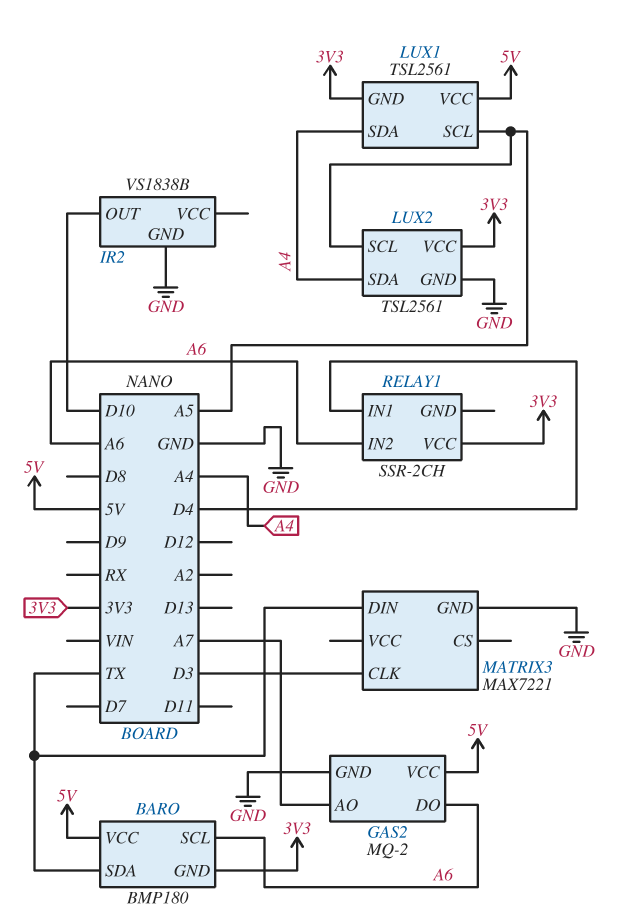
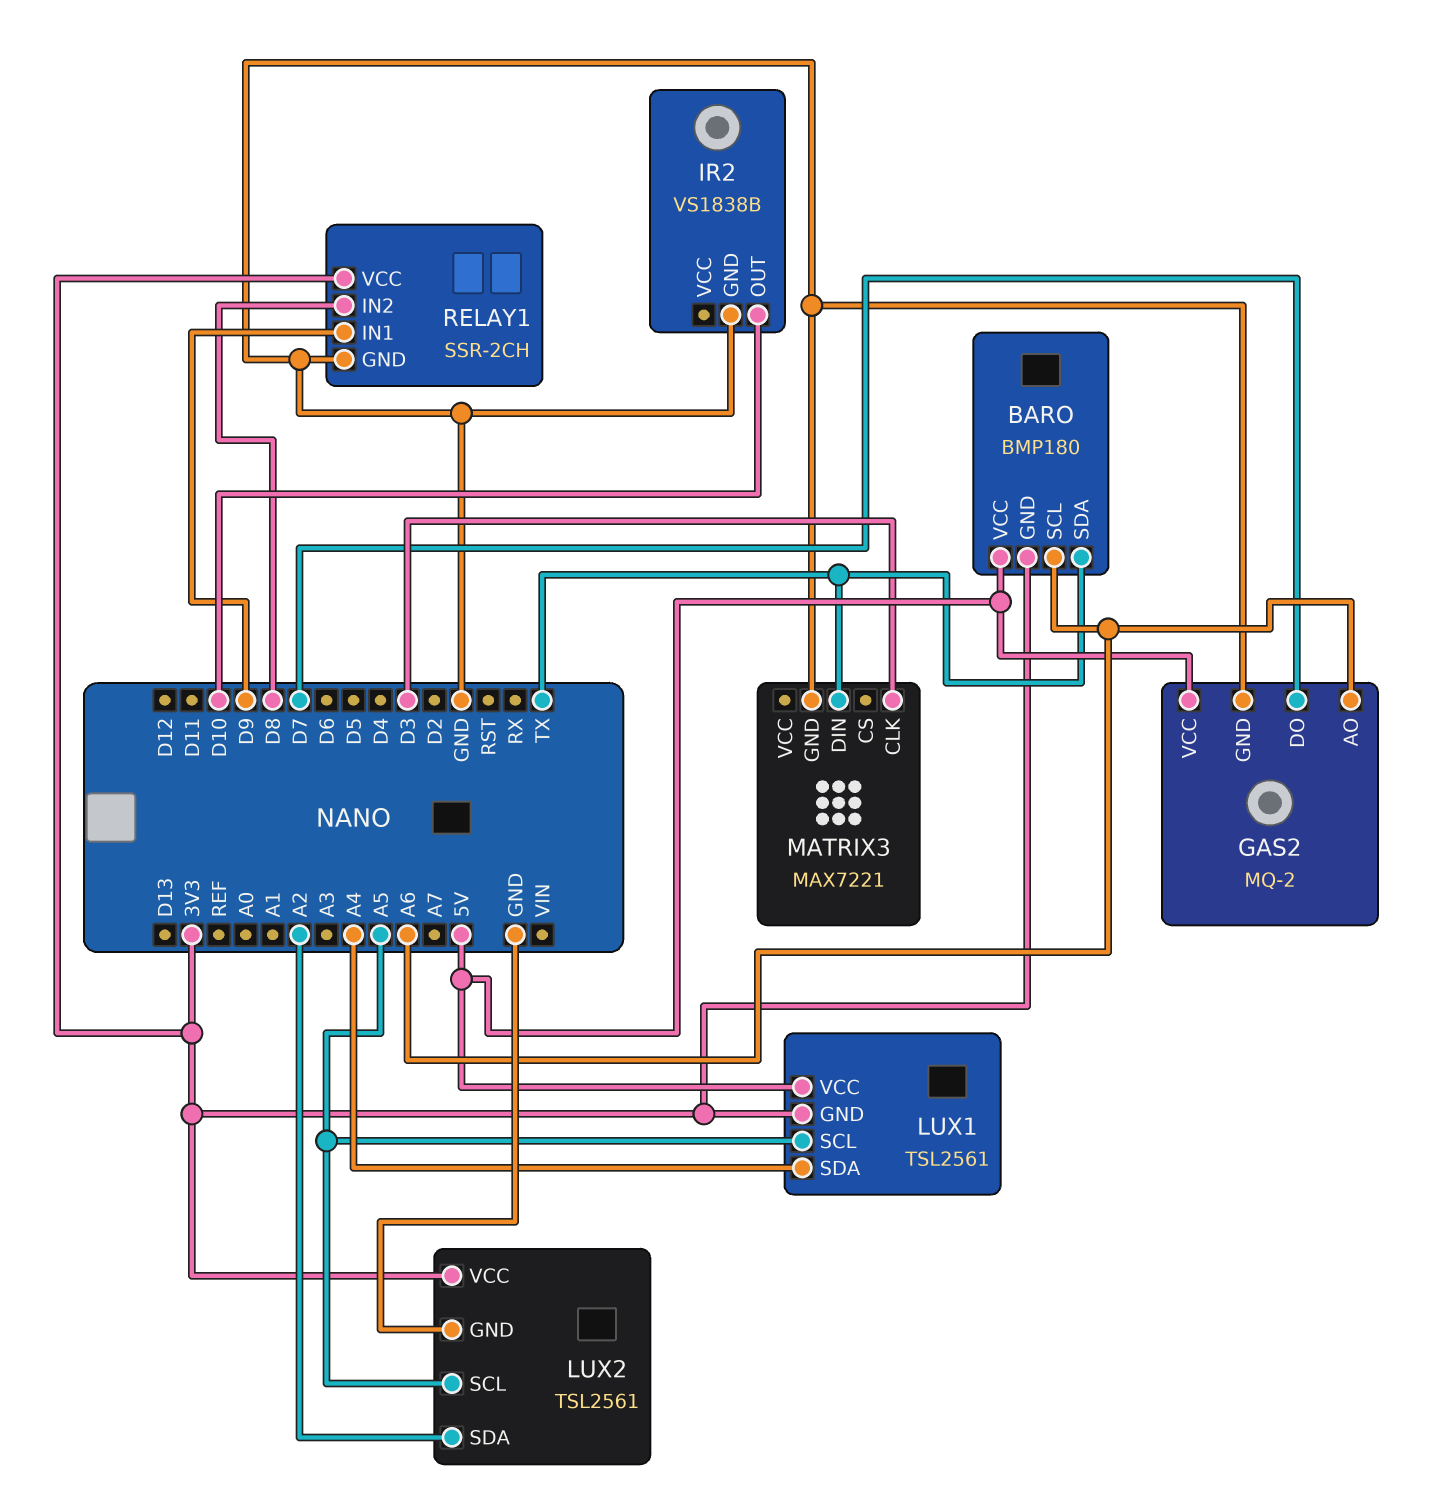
GAS2 pin AO: A7 -> A6
GAS2 pin DO: A6 -> D7
LUX2 pin SDA: A4 -> A2
RELAY1 pin GND: none -> GND
RELAY1 pin IN1: D4 -> D9
RELAY1 pin IN2: A6 -> D8

